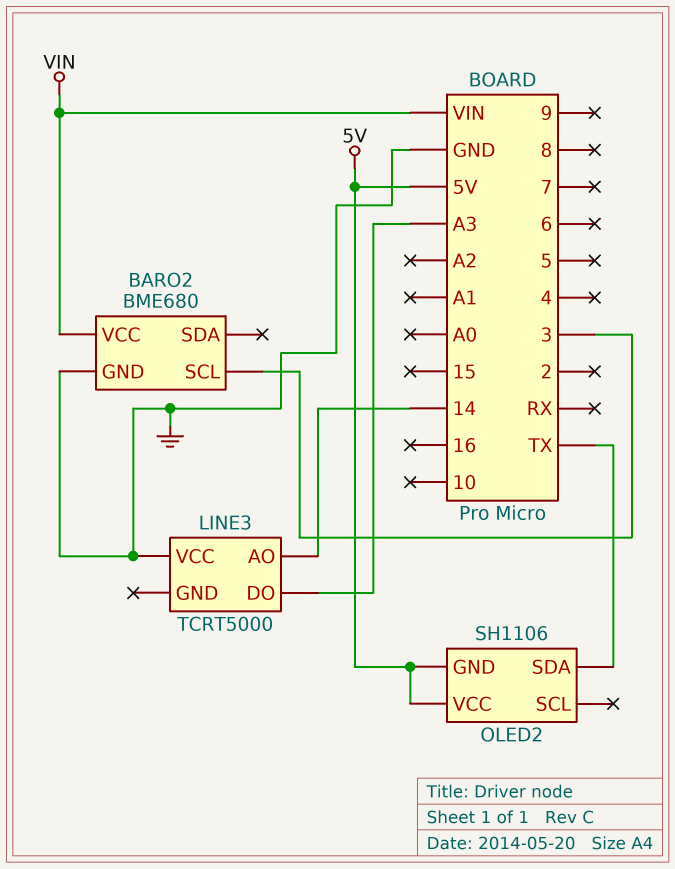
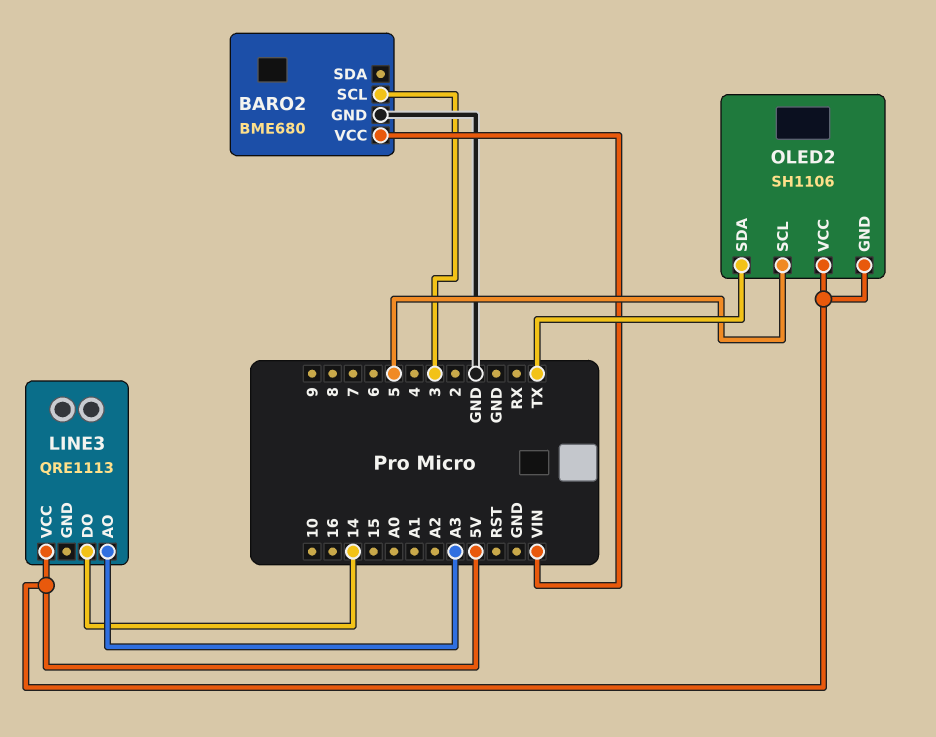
LINE3: TCRT5000 -> QRE1113
LINE3 pin AO: 14 -> A3
LINE3 pin DO: A3 -> 14
LINE3 pin VCC: GND -> 5V
OLED2 pin SCL: none -> 5

